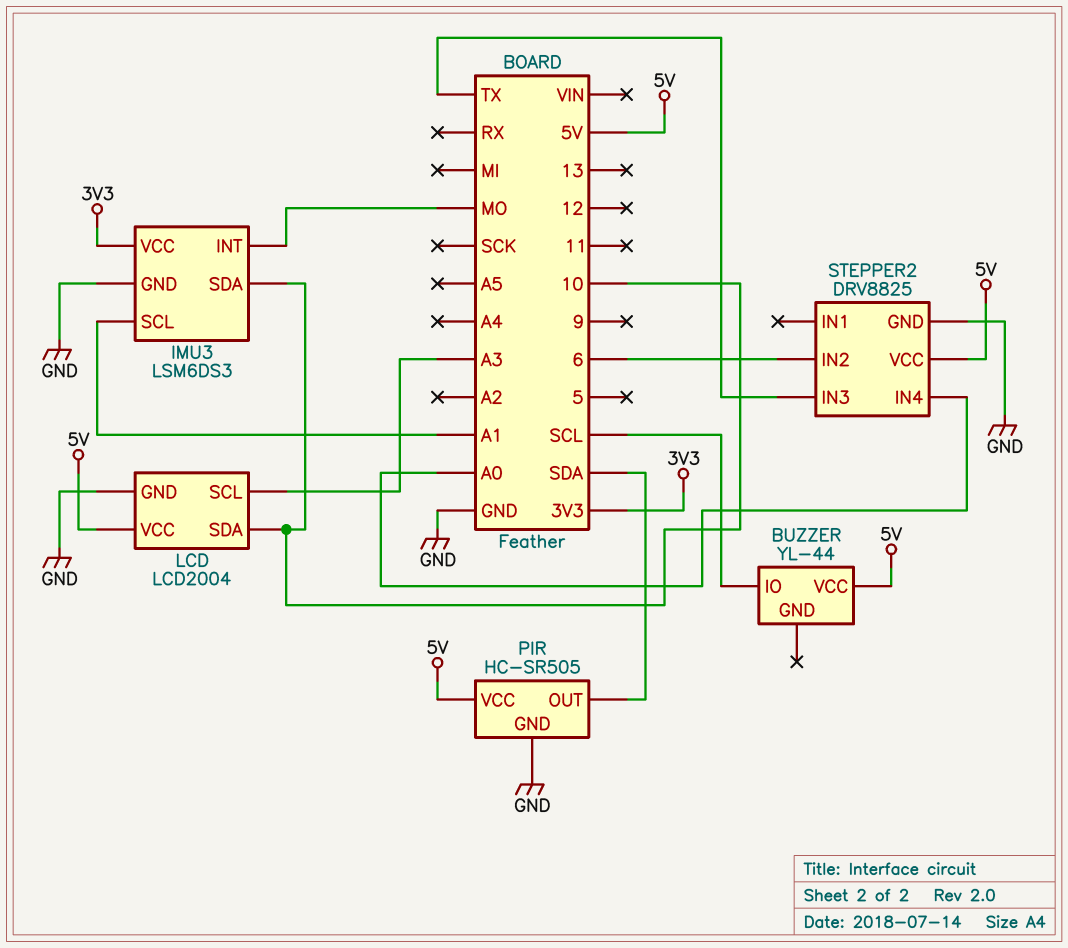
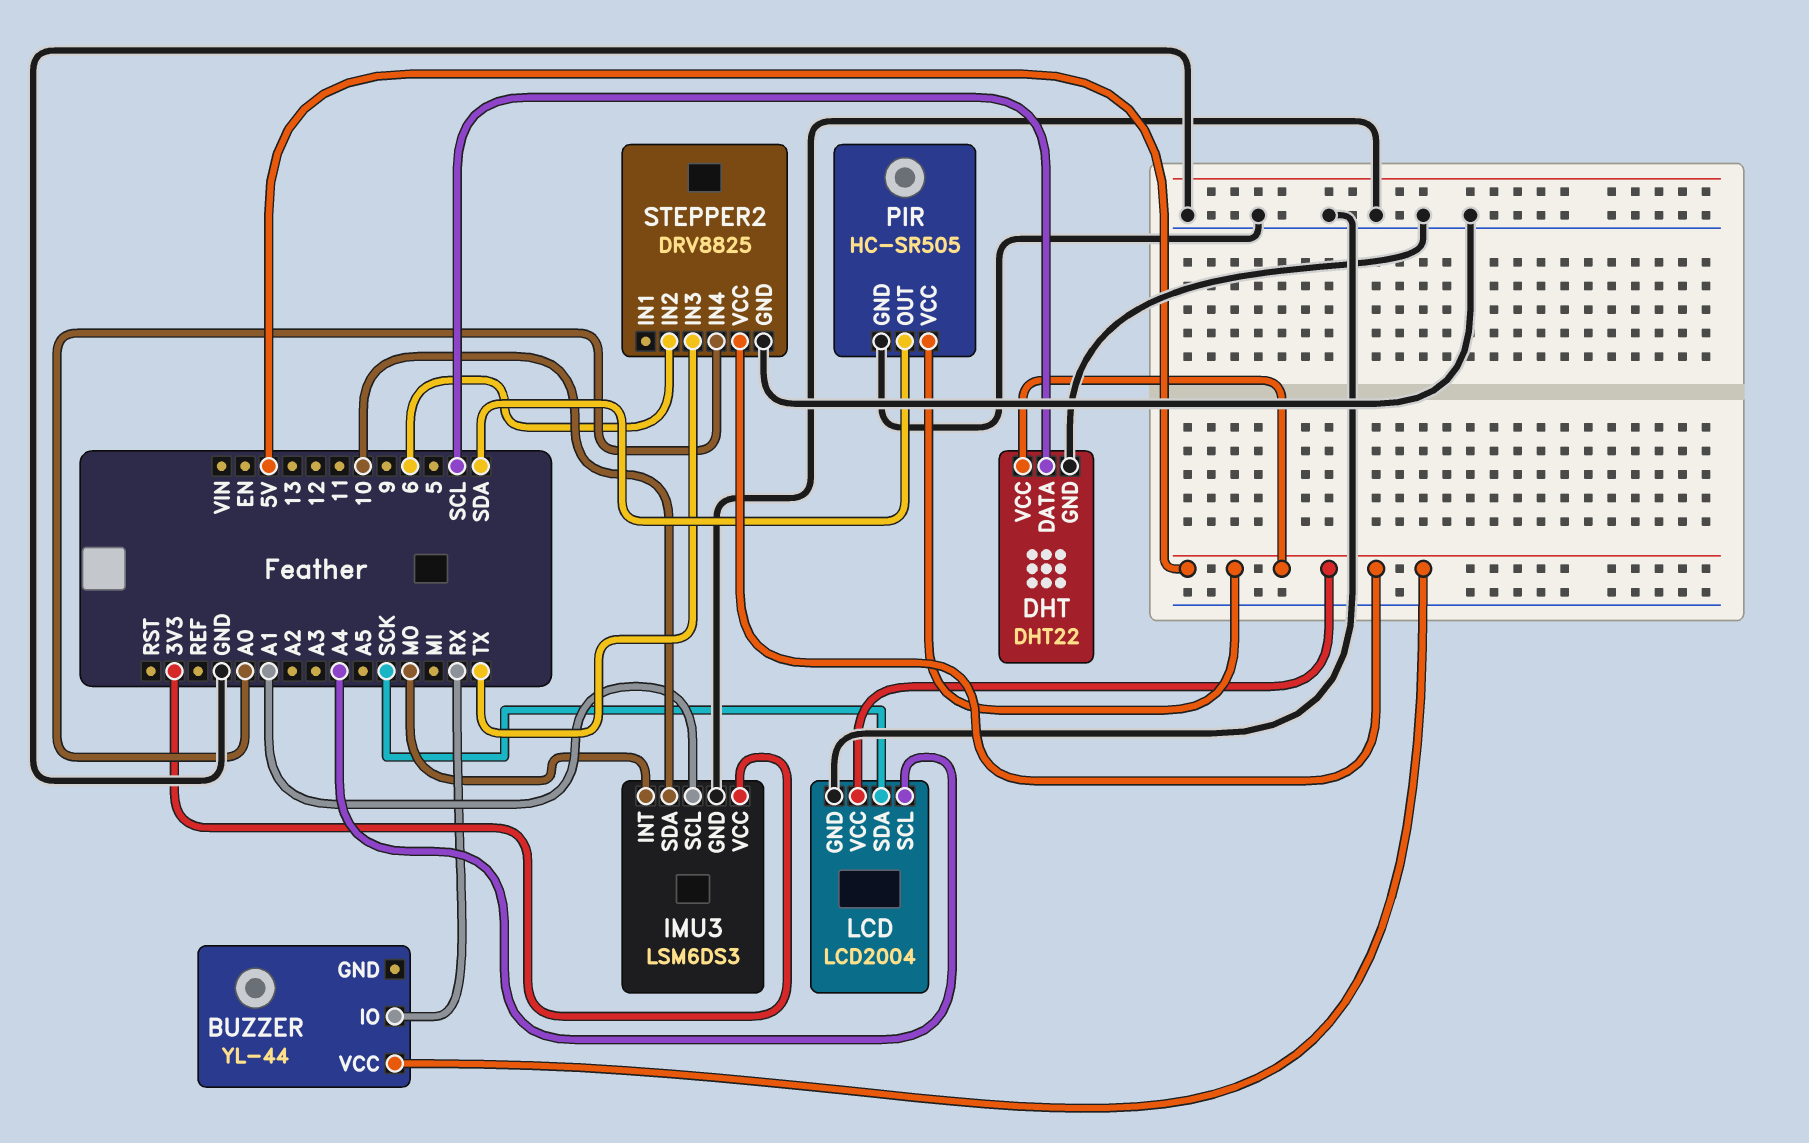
BUZZER pin IO: SCL -> RX
DHT: none -> DHT22
DHT pin DATA: none -> SCL
DHT pin GND: none -> GND
DHT pin VCC: none -> 5V
LCD pin SCL: A3 -> A4
LCD pin SDA: 10 -> SCK

